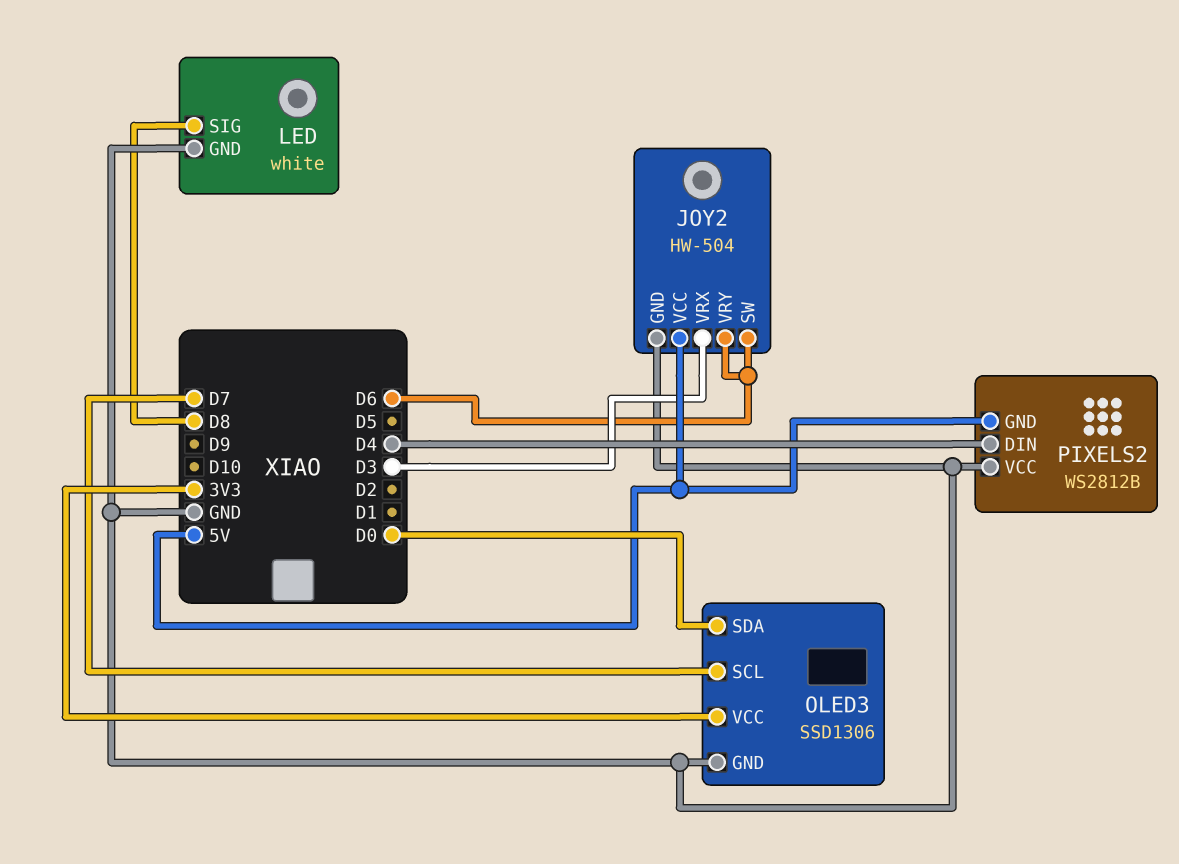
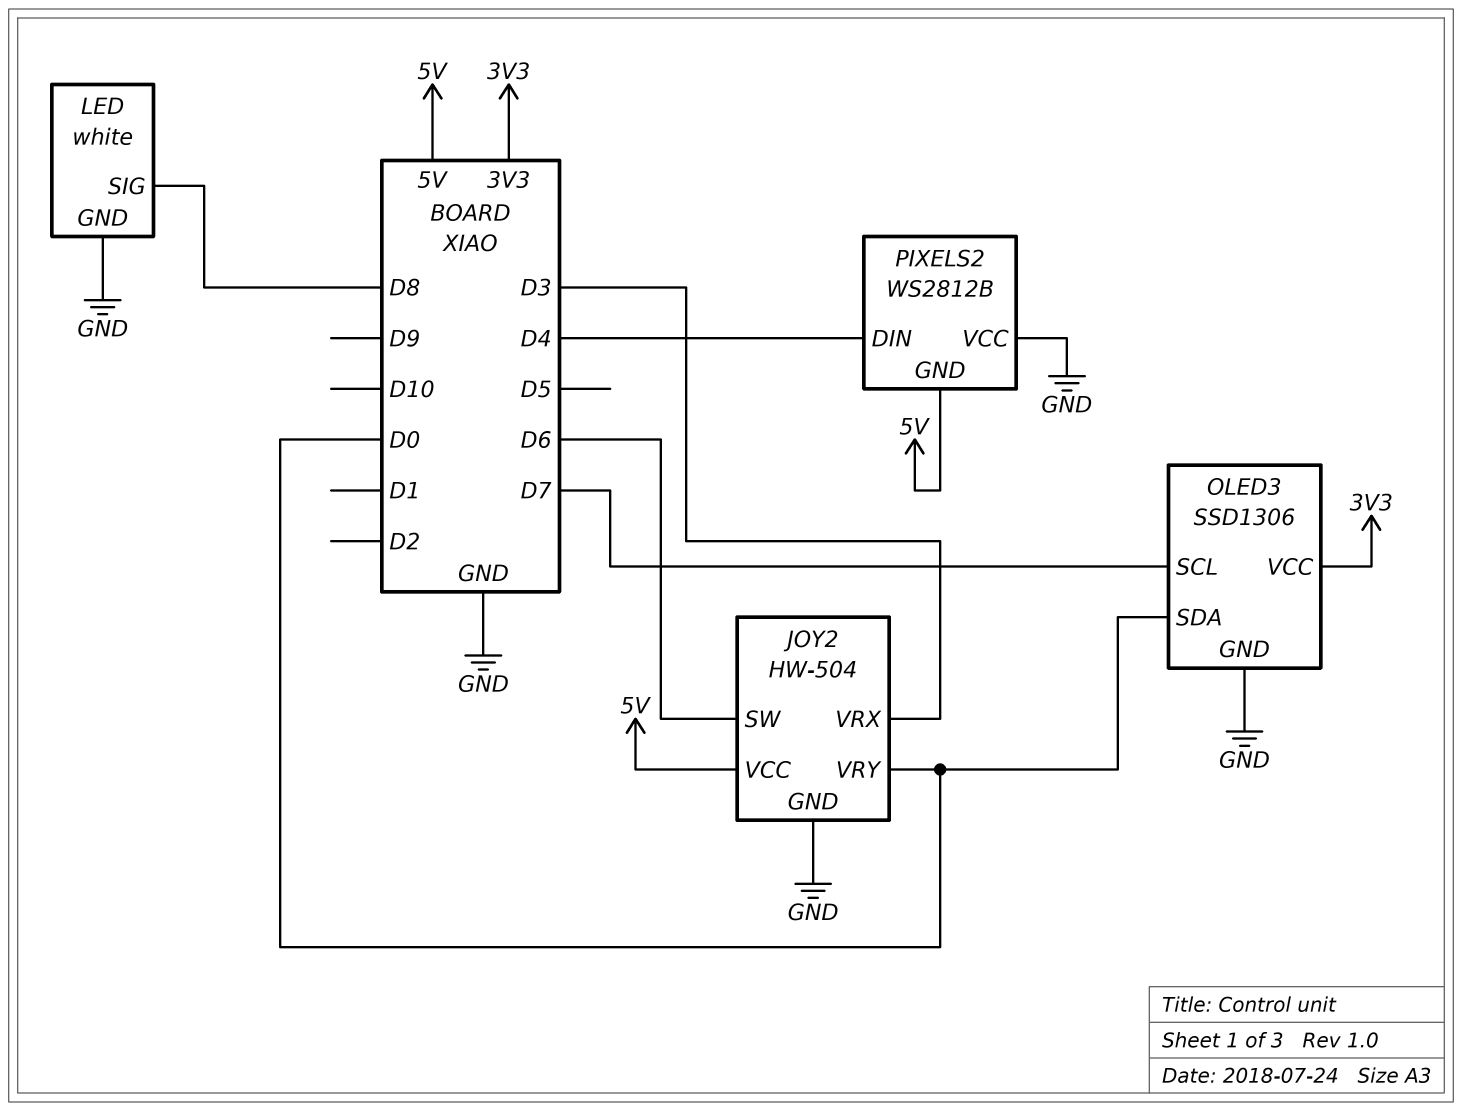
JOY2 pin VRY: D6 -> D0

